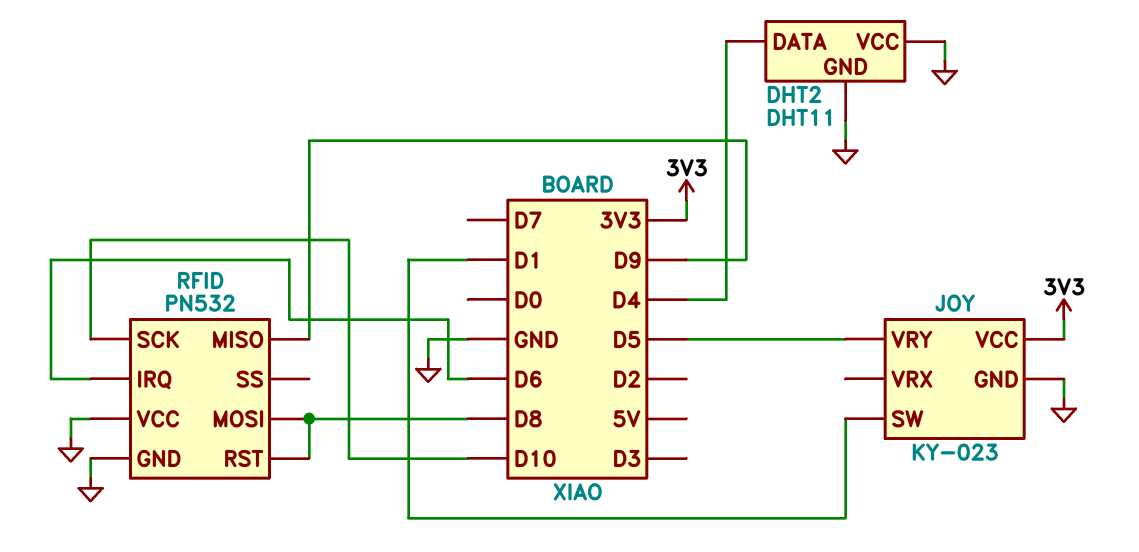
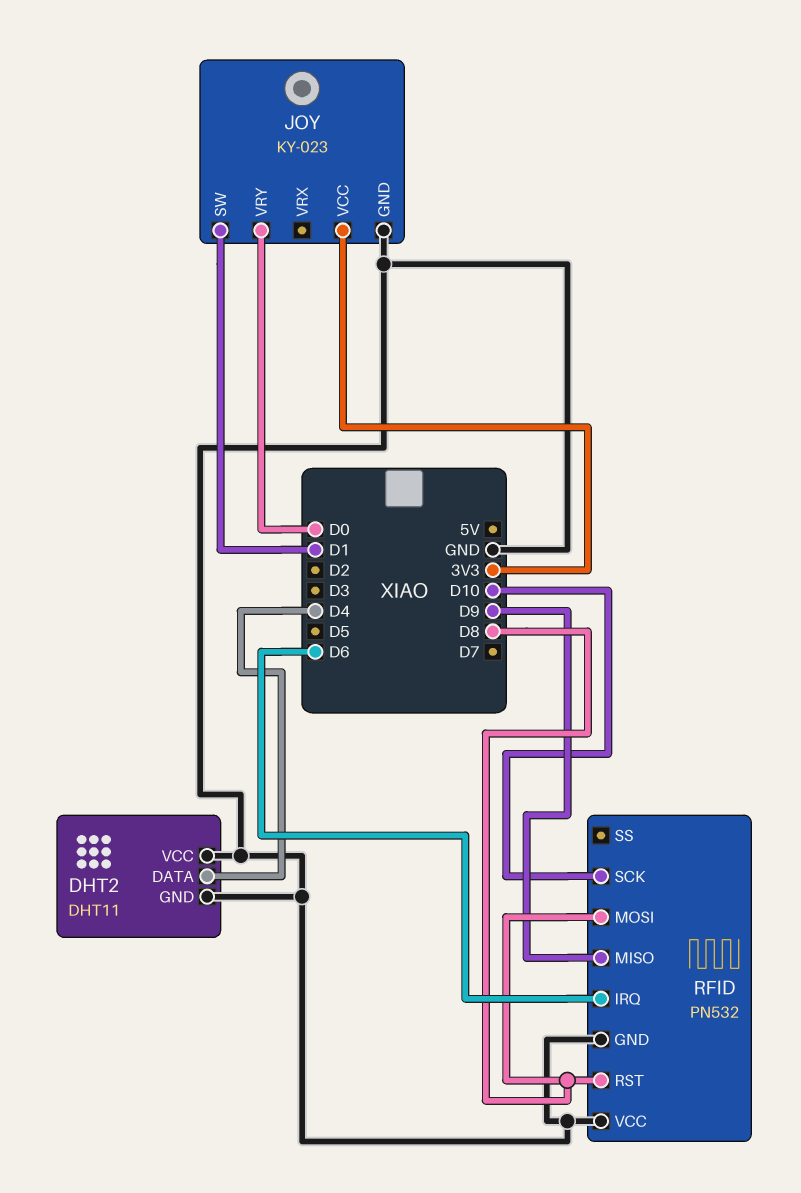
JOY pin VRY: D5 -> D0

